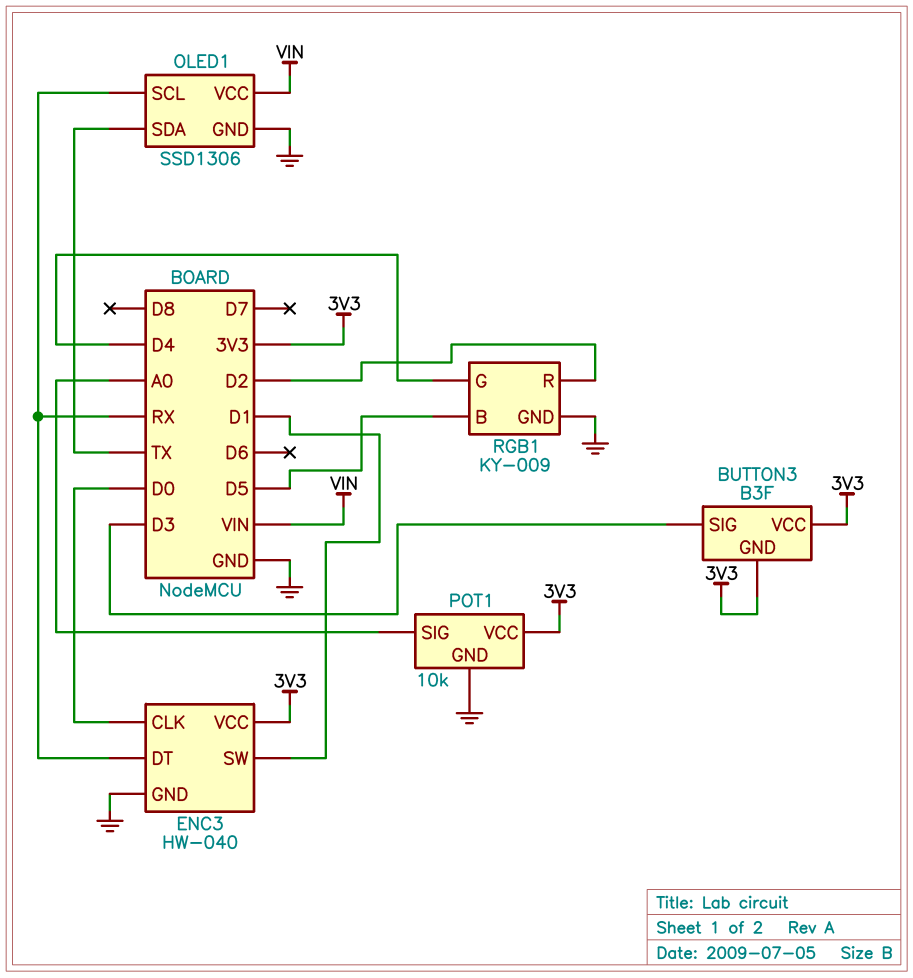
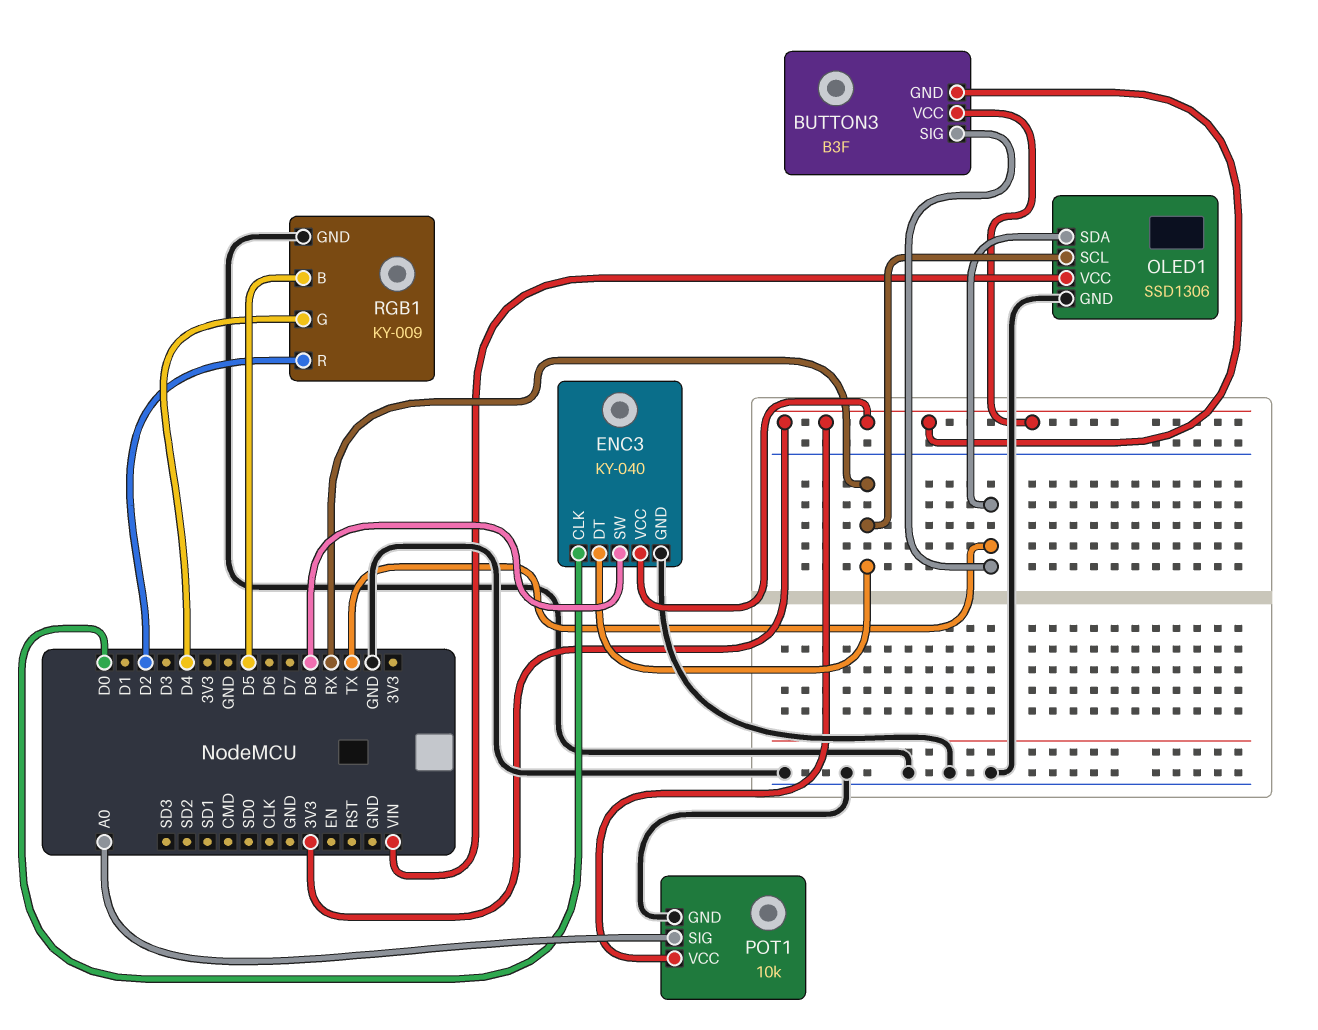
BUTTON3 pin SIG: D3 -> TX
ENC3: HW-040 -> KY-040
ENC3 pin SW: D1 -> D8

